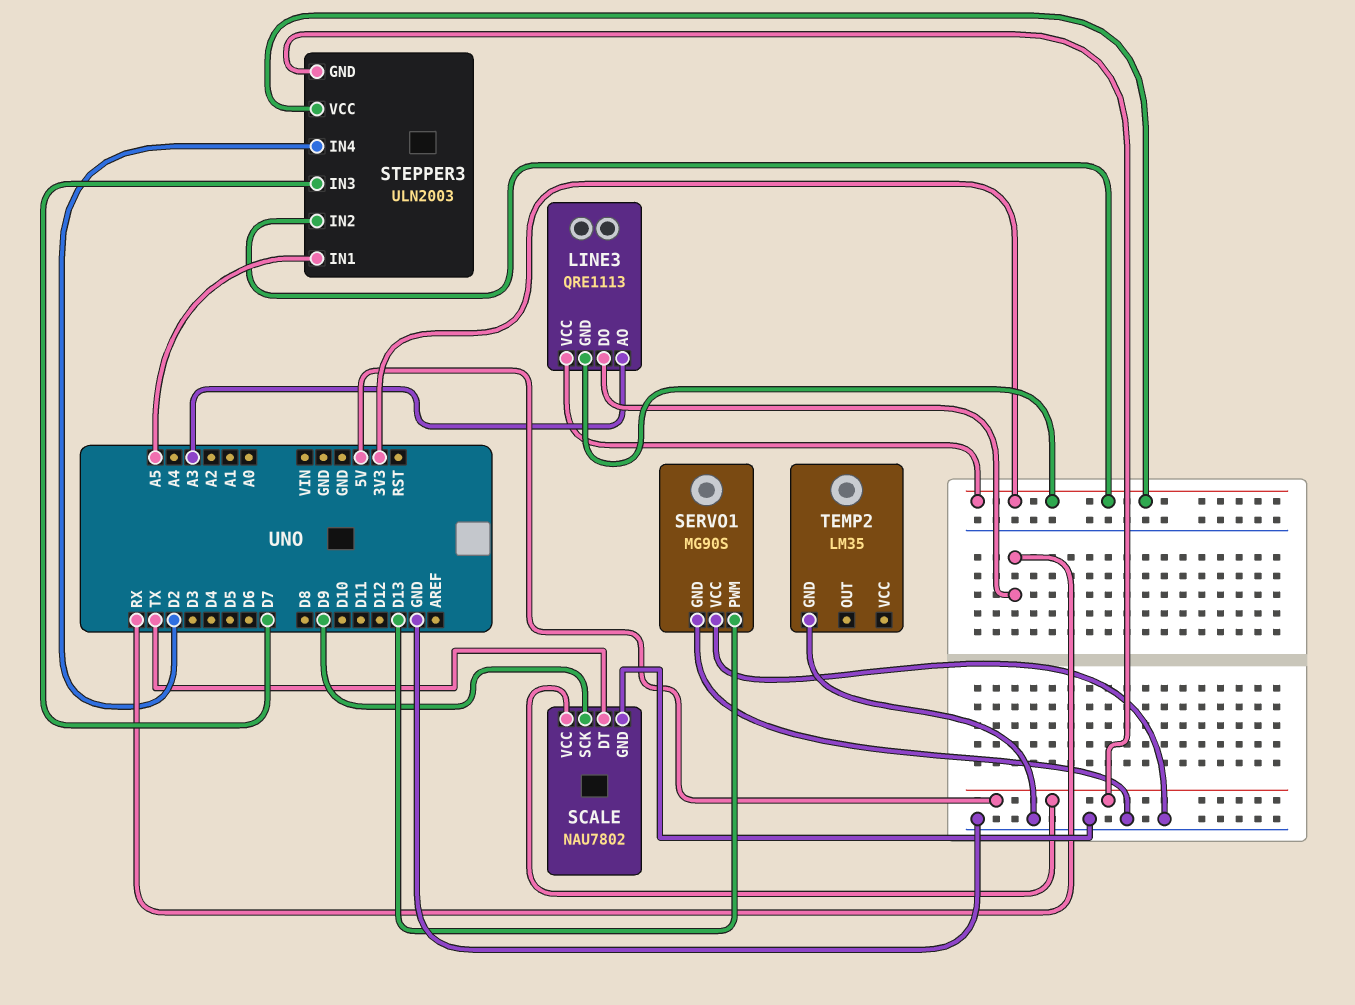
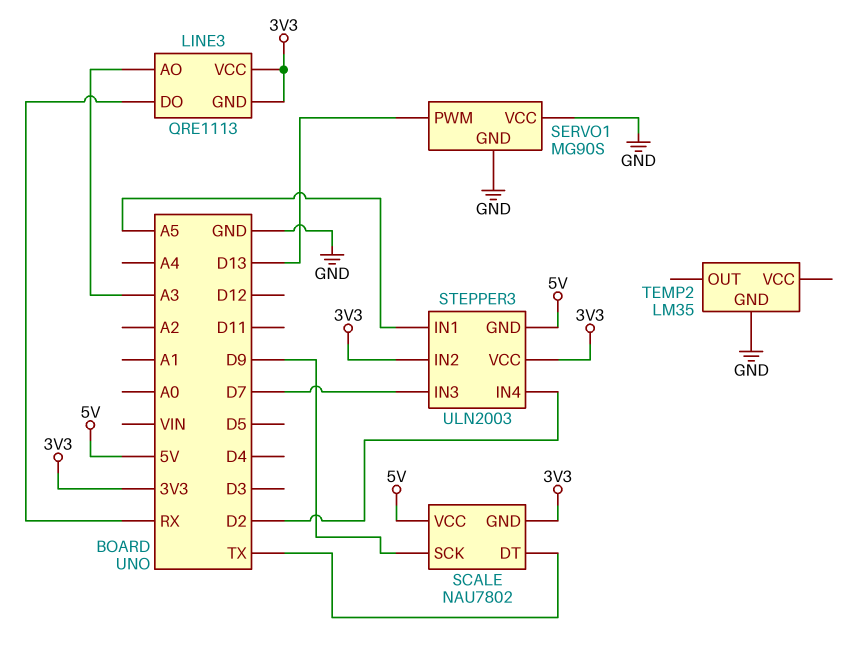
SCALE pin GND: GND -> 3V3

